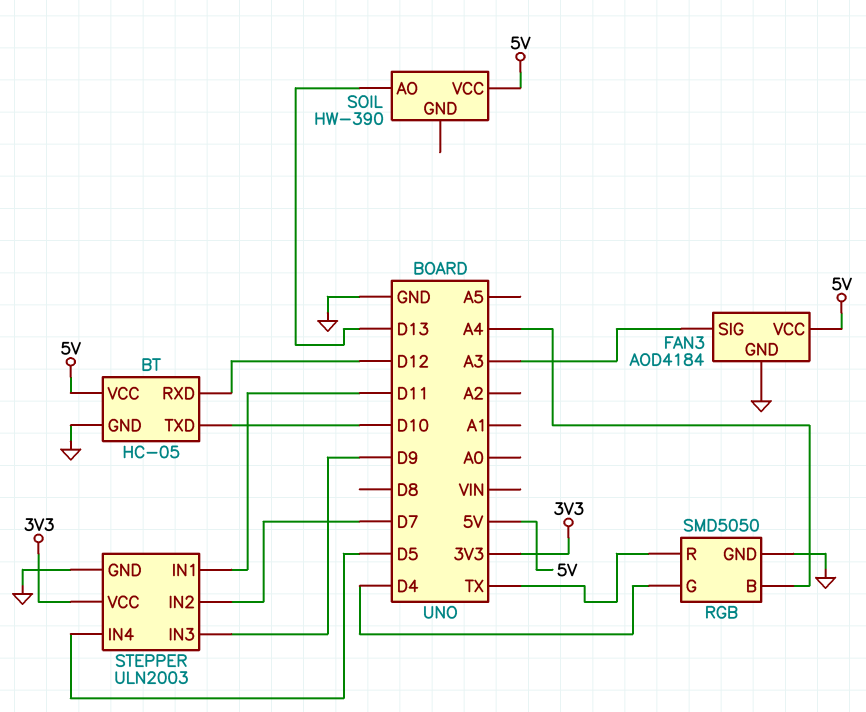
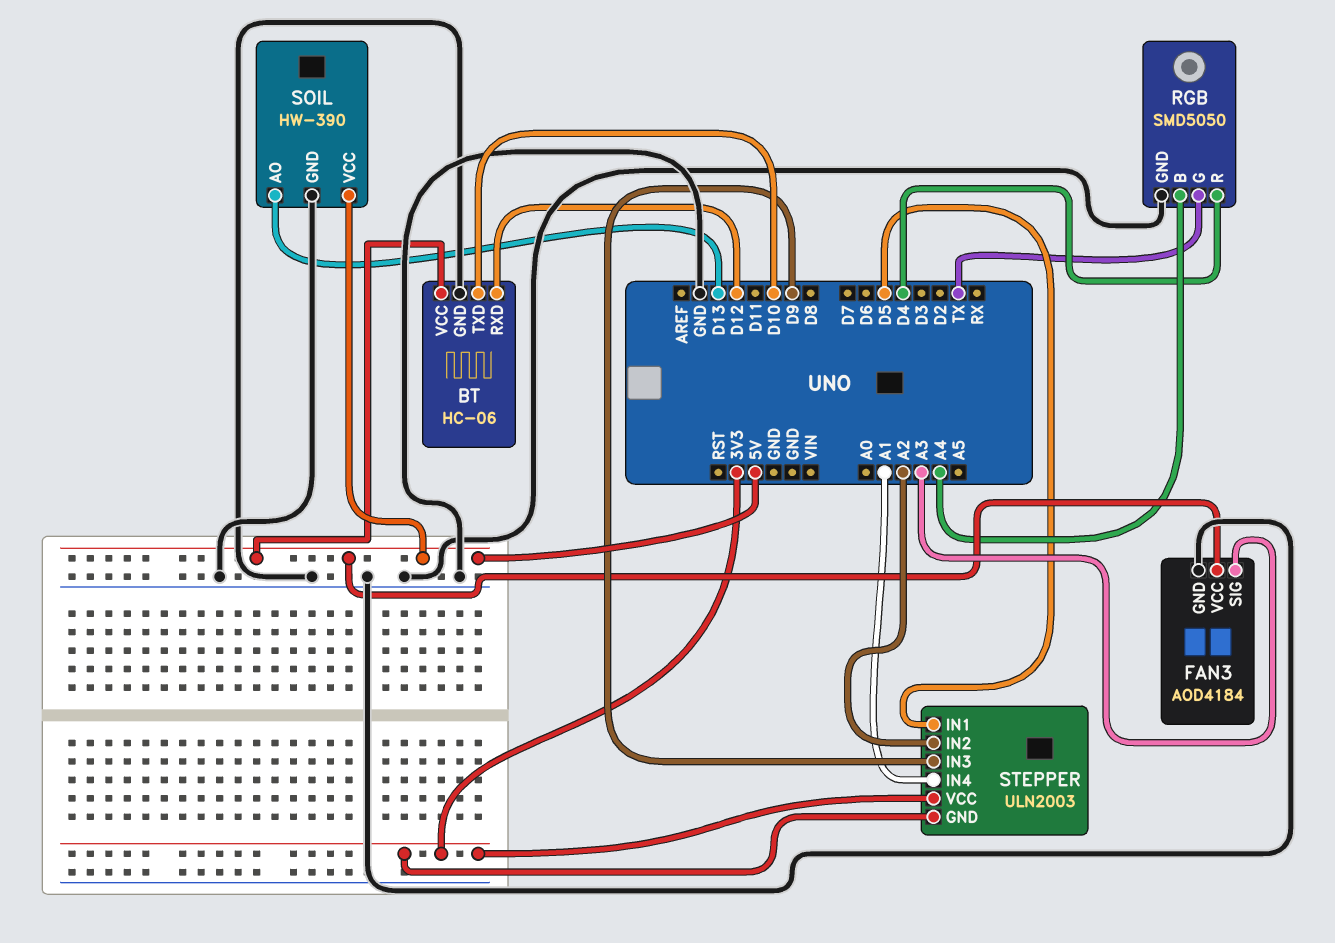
BT: HC-05 -> HC-06
RGB pin G: D4 -> TX
RGB pin R: TX -> D4
SOIL pin GND: none -> GND
STEPPER pin GND: GND -> 3V3
STEPPER pin IN1: D11 -> D5
STEPPER pin IN2: D7 -> A2
STEPPER pin IN4: D5 -> A1

